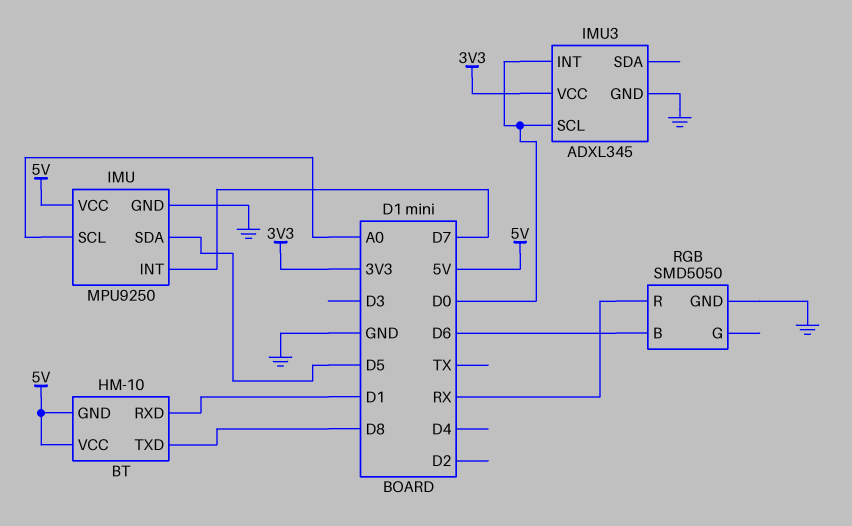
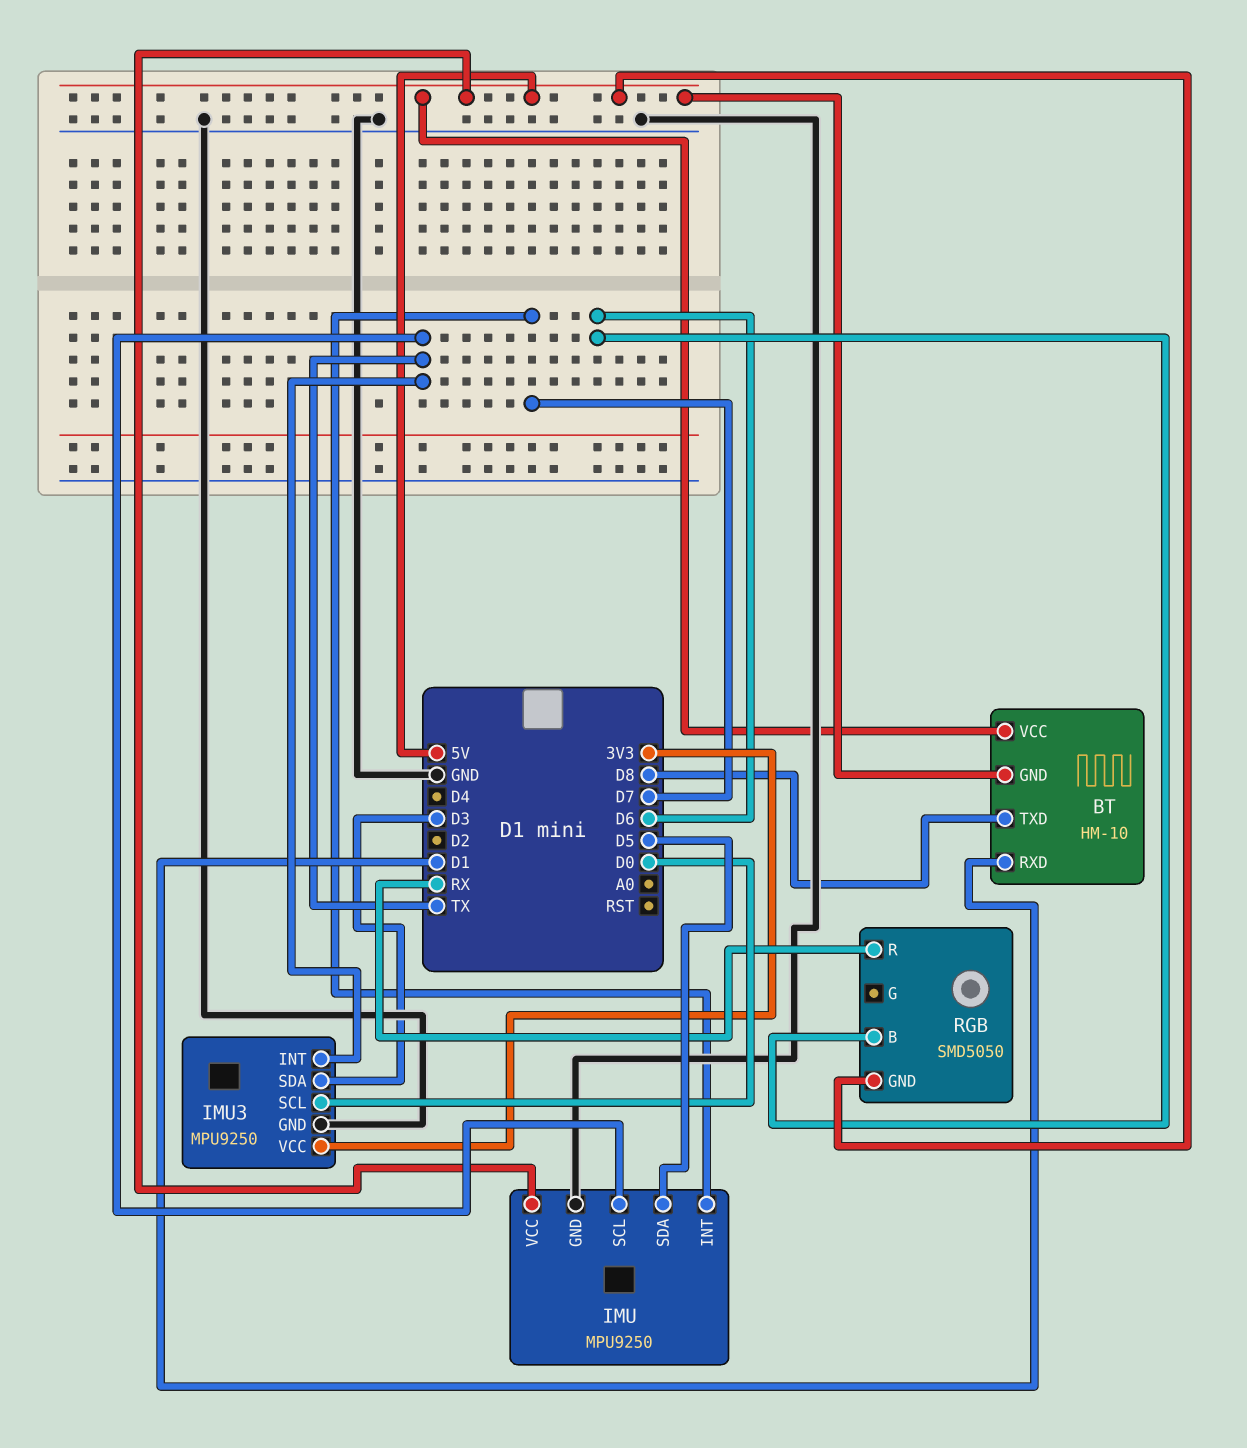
IMU pin SCL: A0 -> TX
IMU3: ADXL345 -> MPU9250
IMU3 pin INT: D0 -> TX
IMU3 pin SDA: none -> D3
RGB pin GND: GND -> 5V

